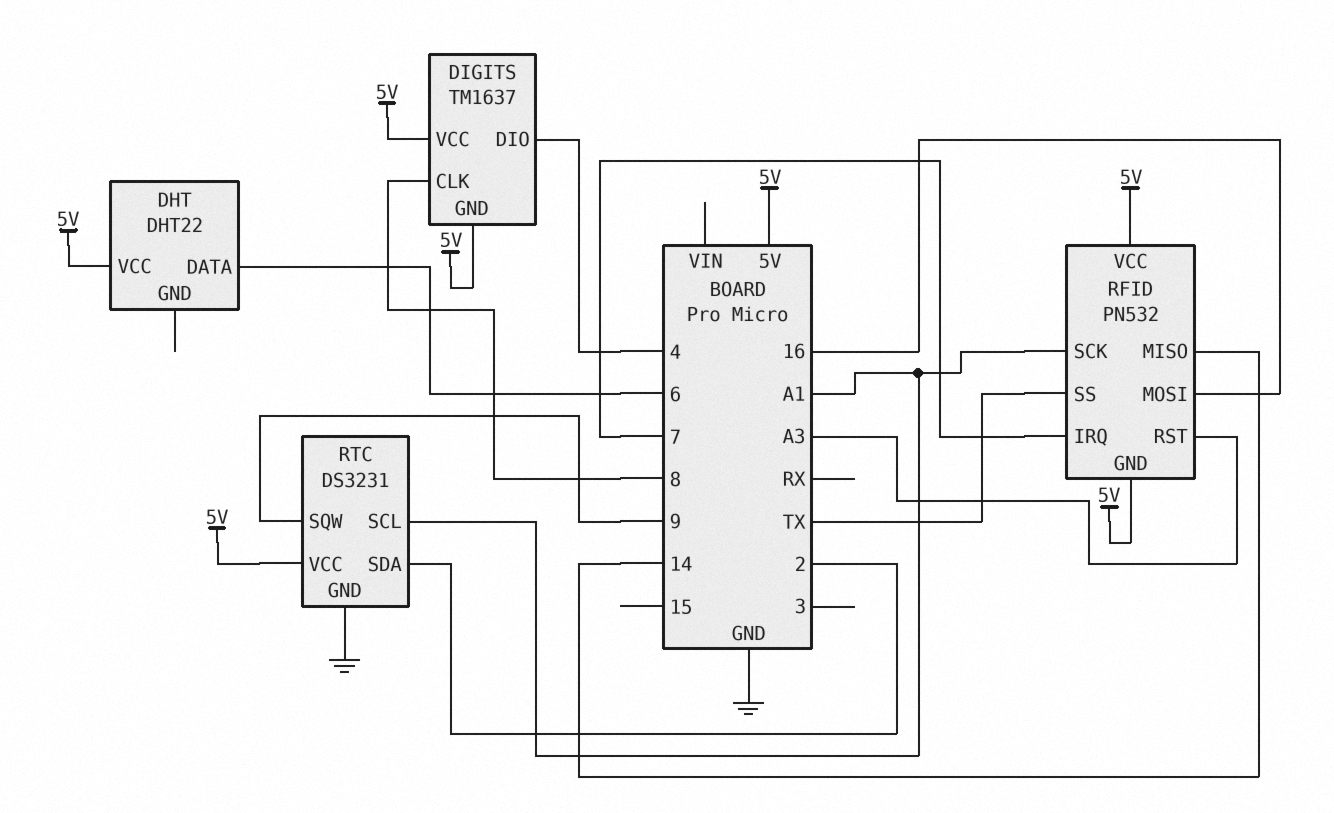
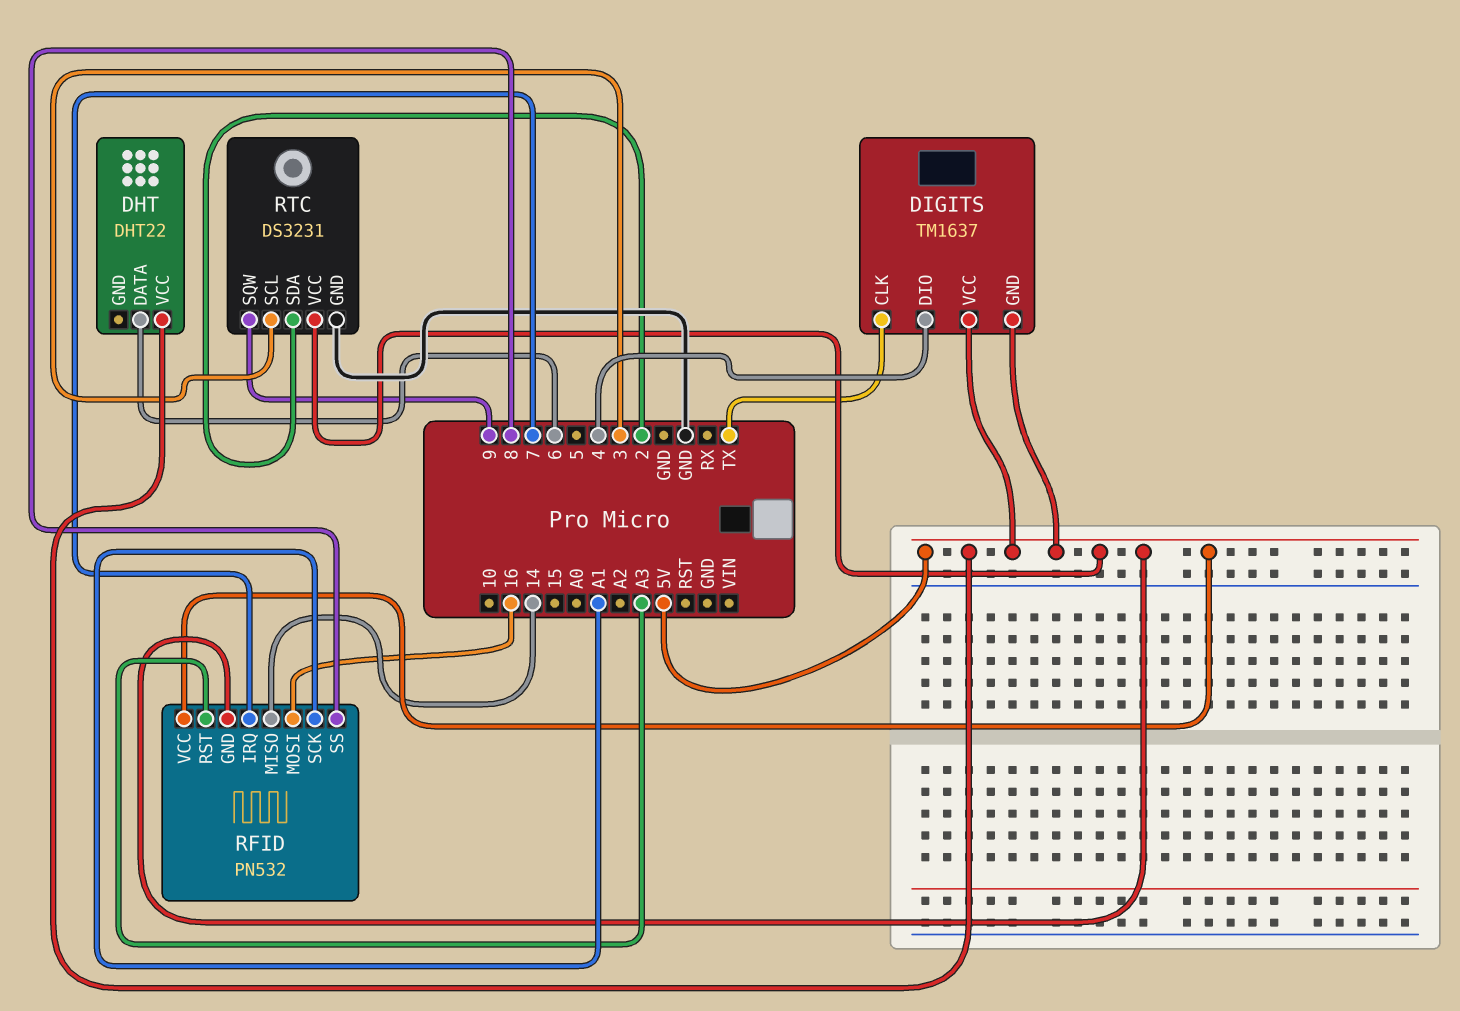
DIGITS pin CLK: 8 -> TX
RFID pin SS: TX -> 8
RTC pin SCL: A1 -> 3

